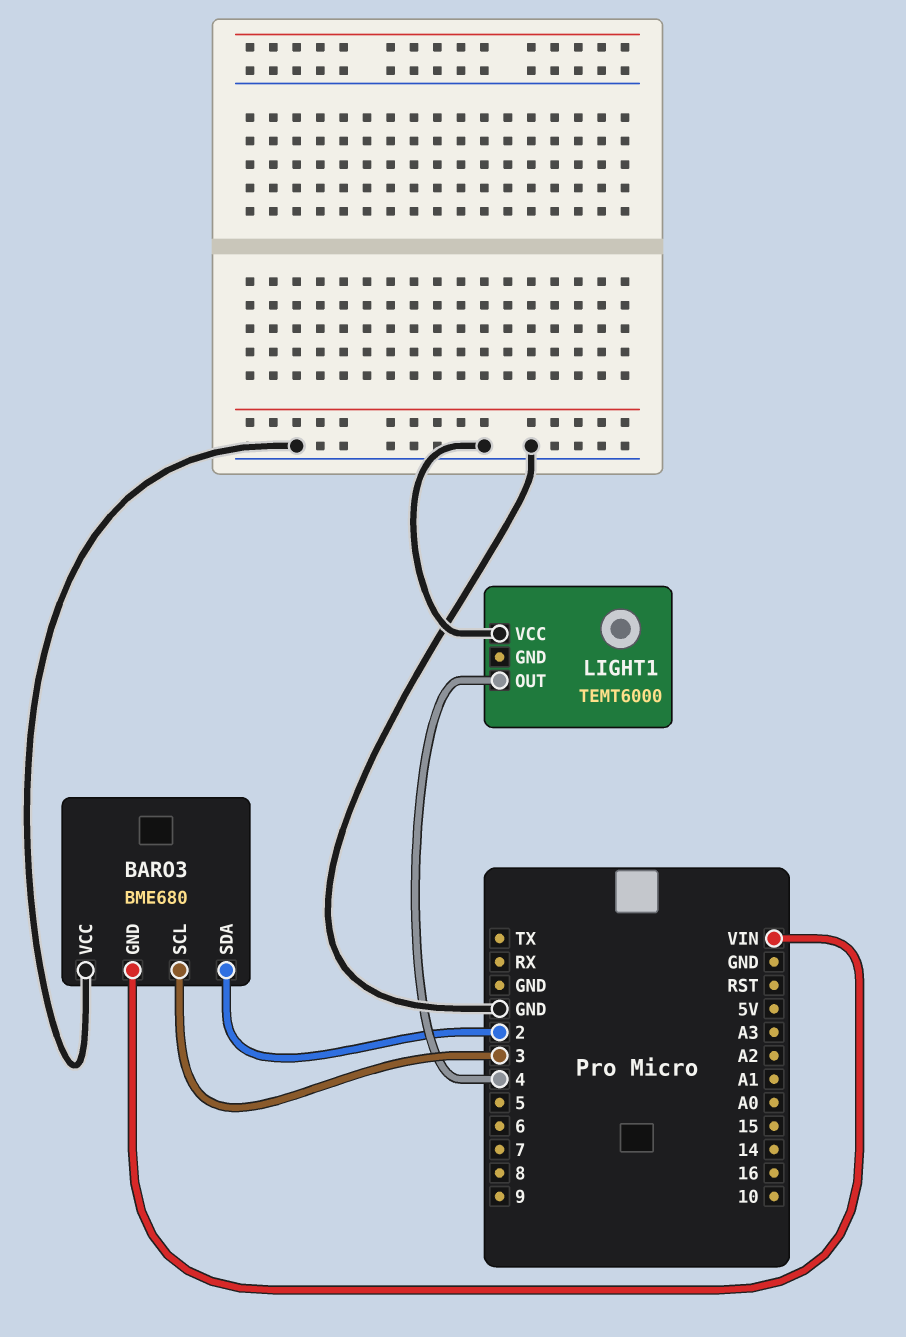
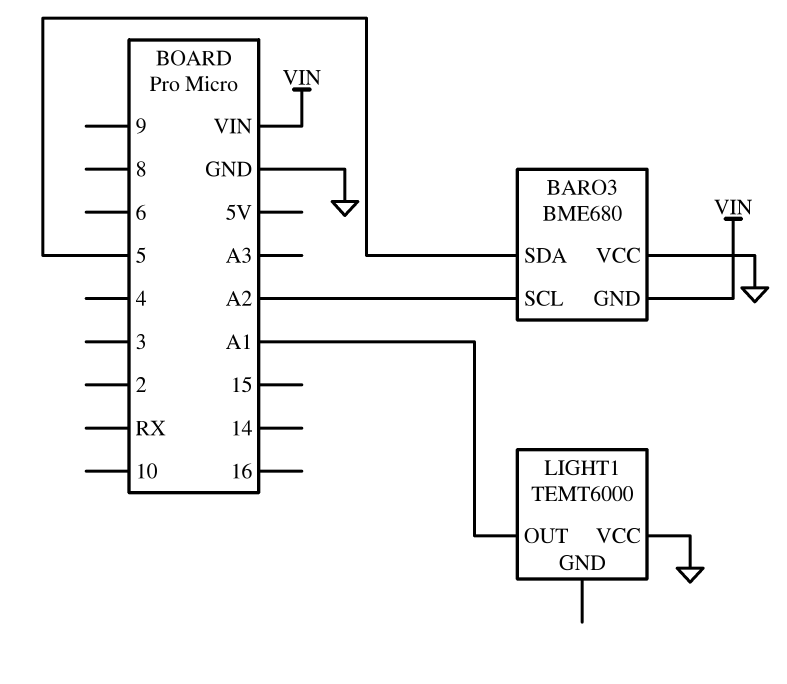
BARO3 pin SCL: 3 -> A2
BARO3 pin SDA: 2 -> 5
LIGHT1 pin OUT: 4 -> A1

